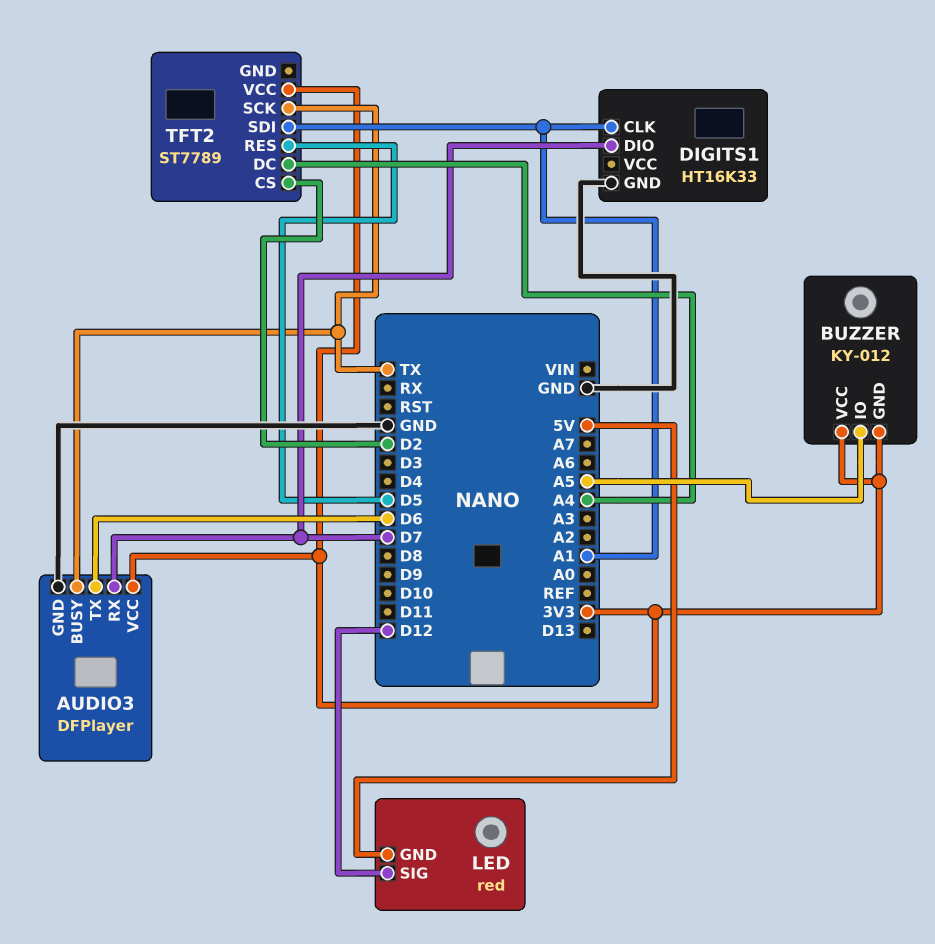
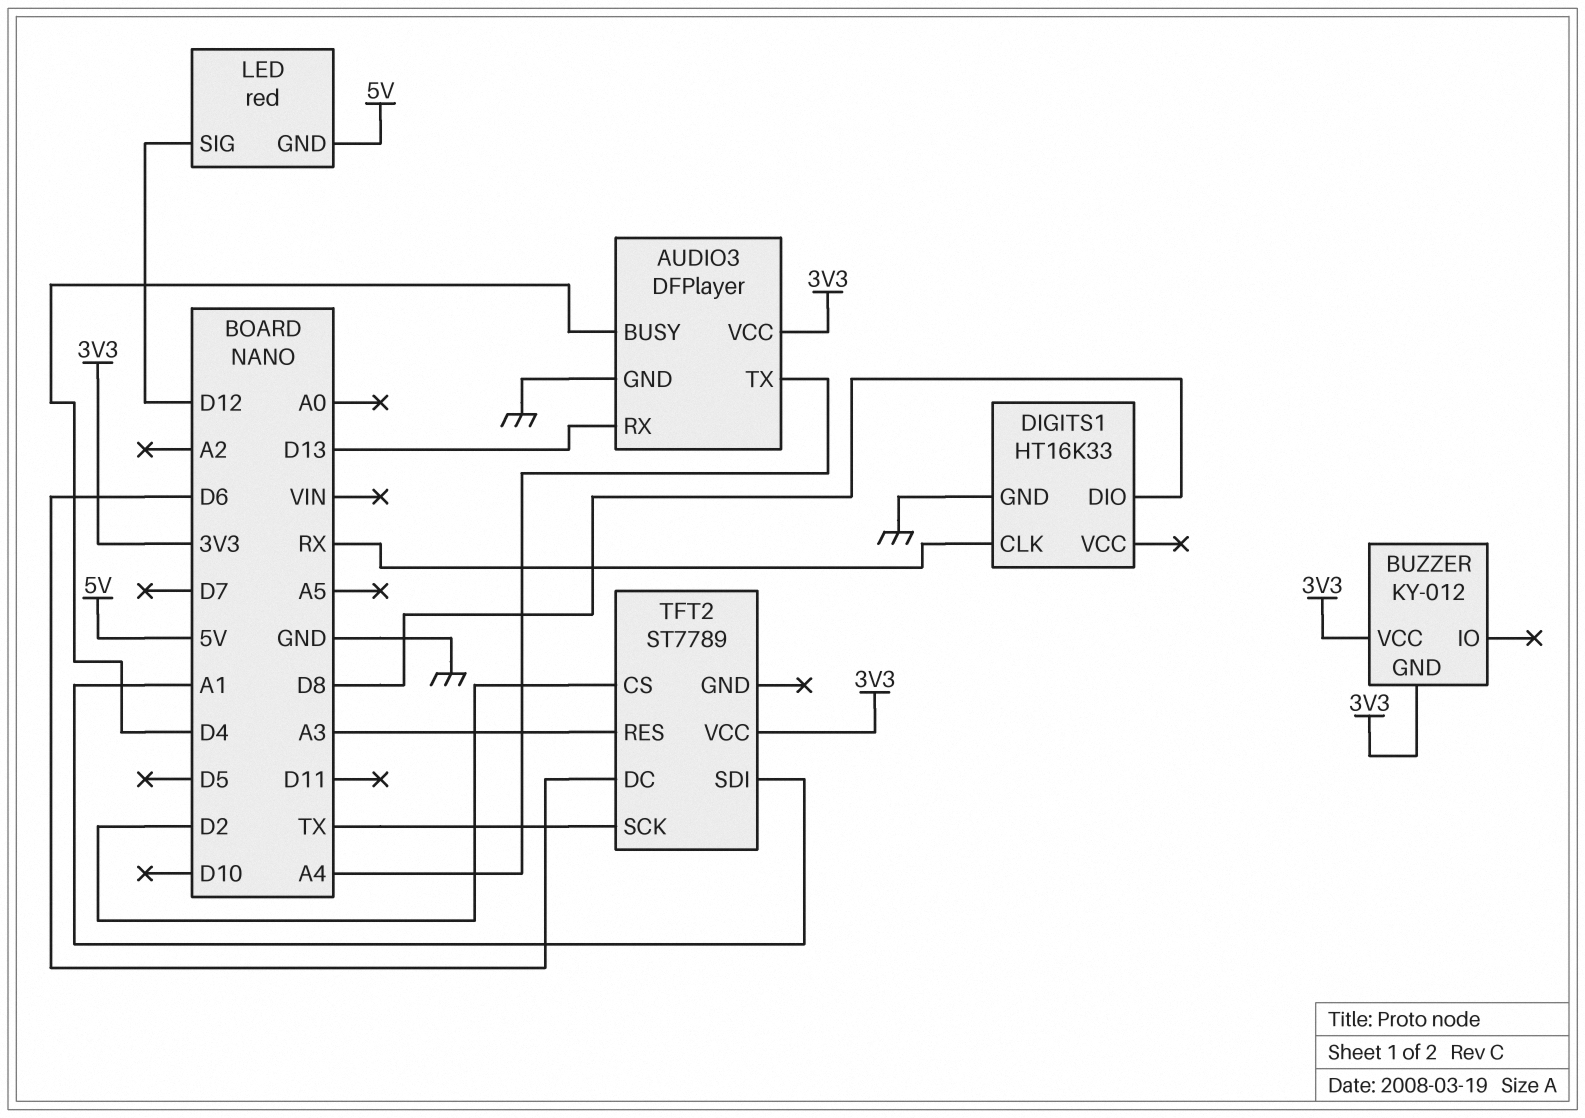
AUDIO3 pin BUSY: TX -> D4
AUDIO3 pin RX: D7 -> D13
AUDIO3 pin TX: D6 -> A4
BUZZER pin IO: A5 -> none
DIGITS1 pin CLK: A1 -> RX
DIGITS1 pin DIO: D7 -> D8
TFT2 pin DC: A4 -> D6
TFT2 pin RES: D5 -> A3

